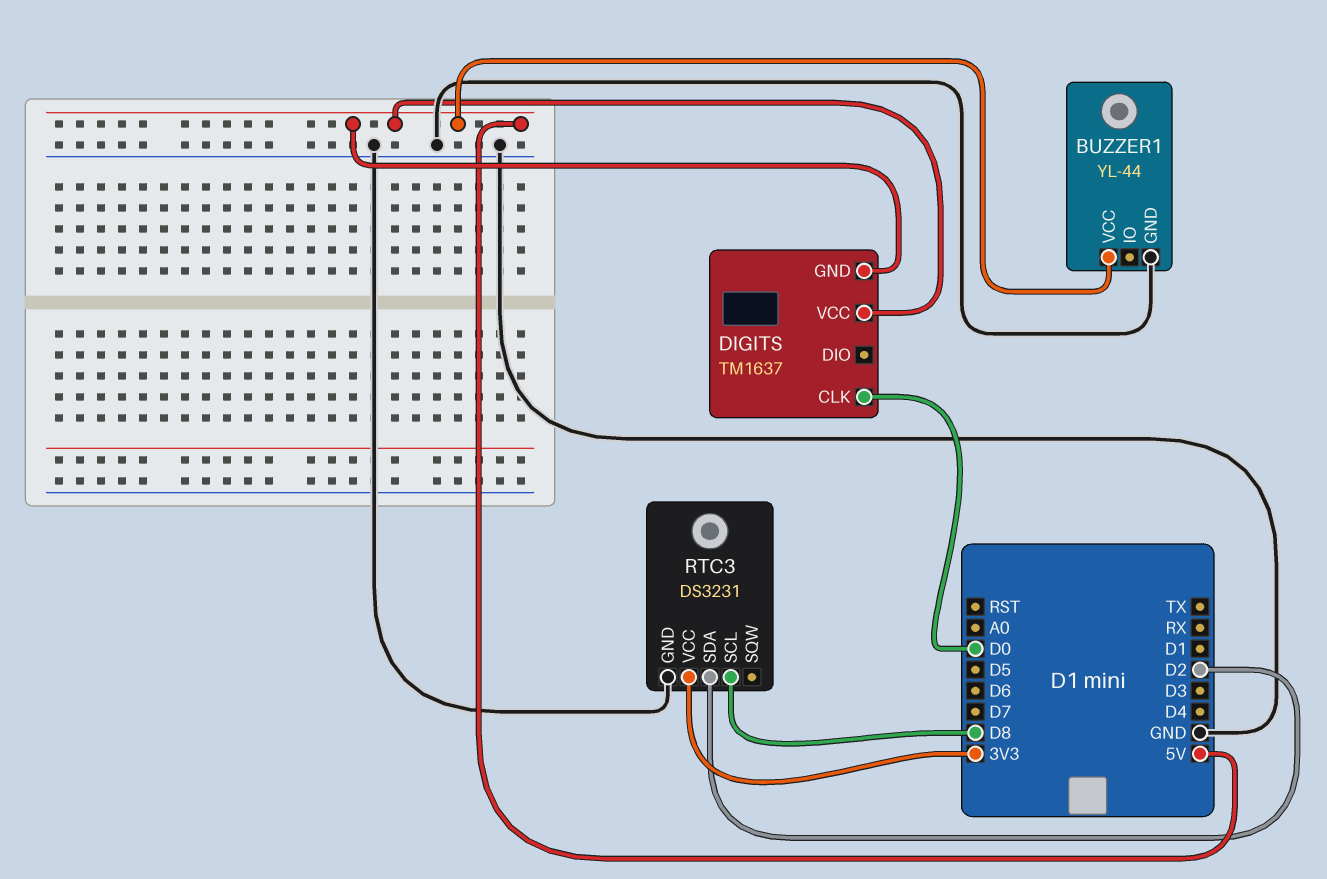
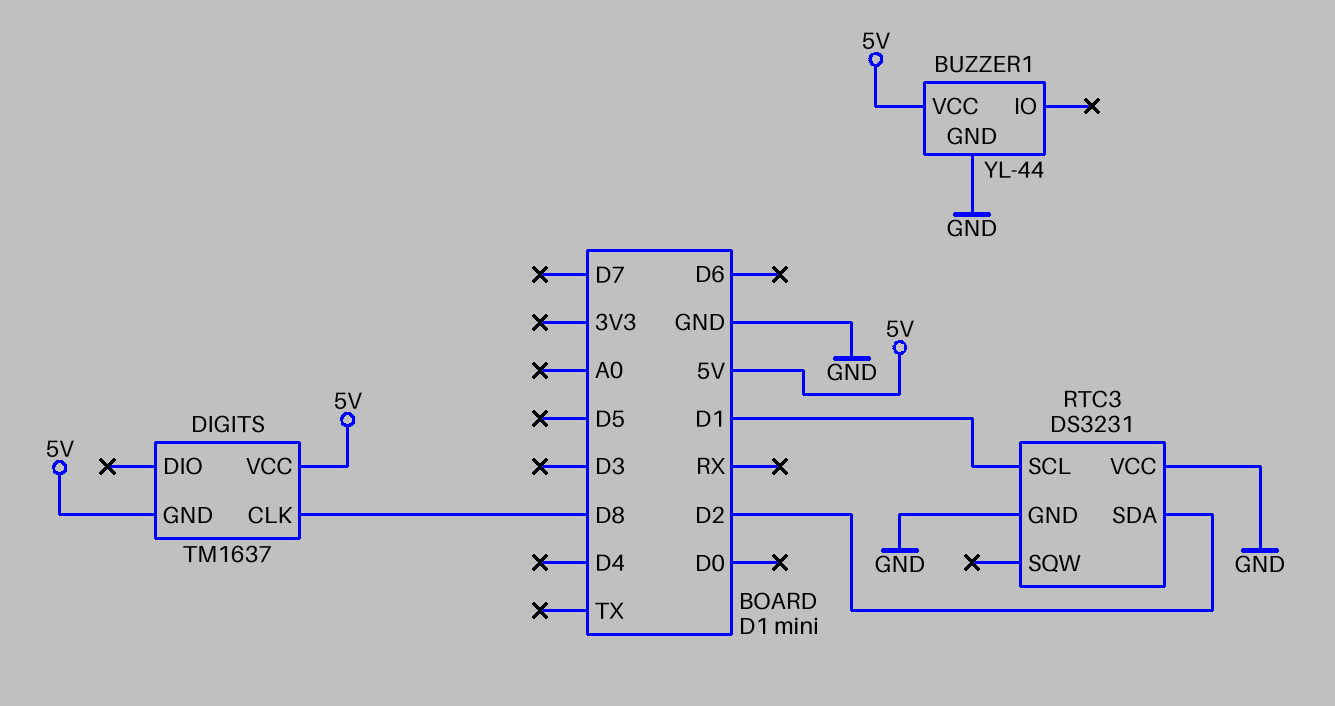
DIGITS pin CLK: D0 -> D8
RTC3 pin SCL: D8 -> D1
RTC3 pin VCC: 3V3 -> GND

